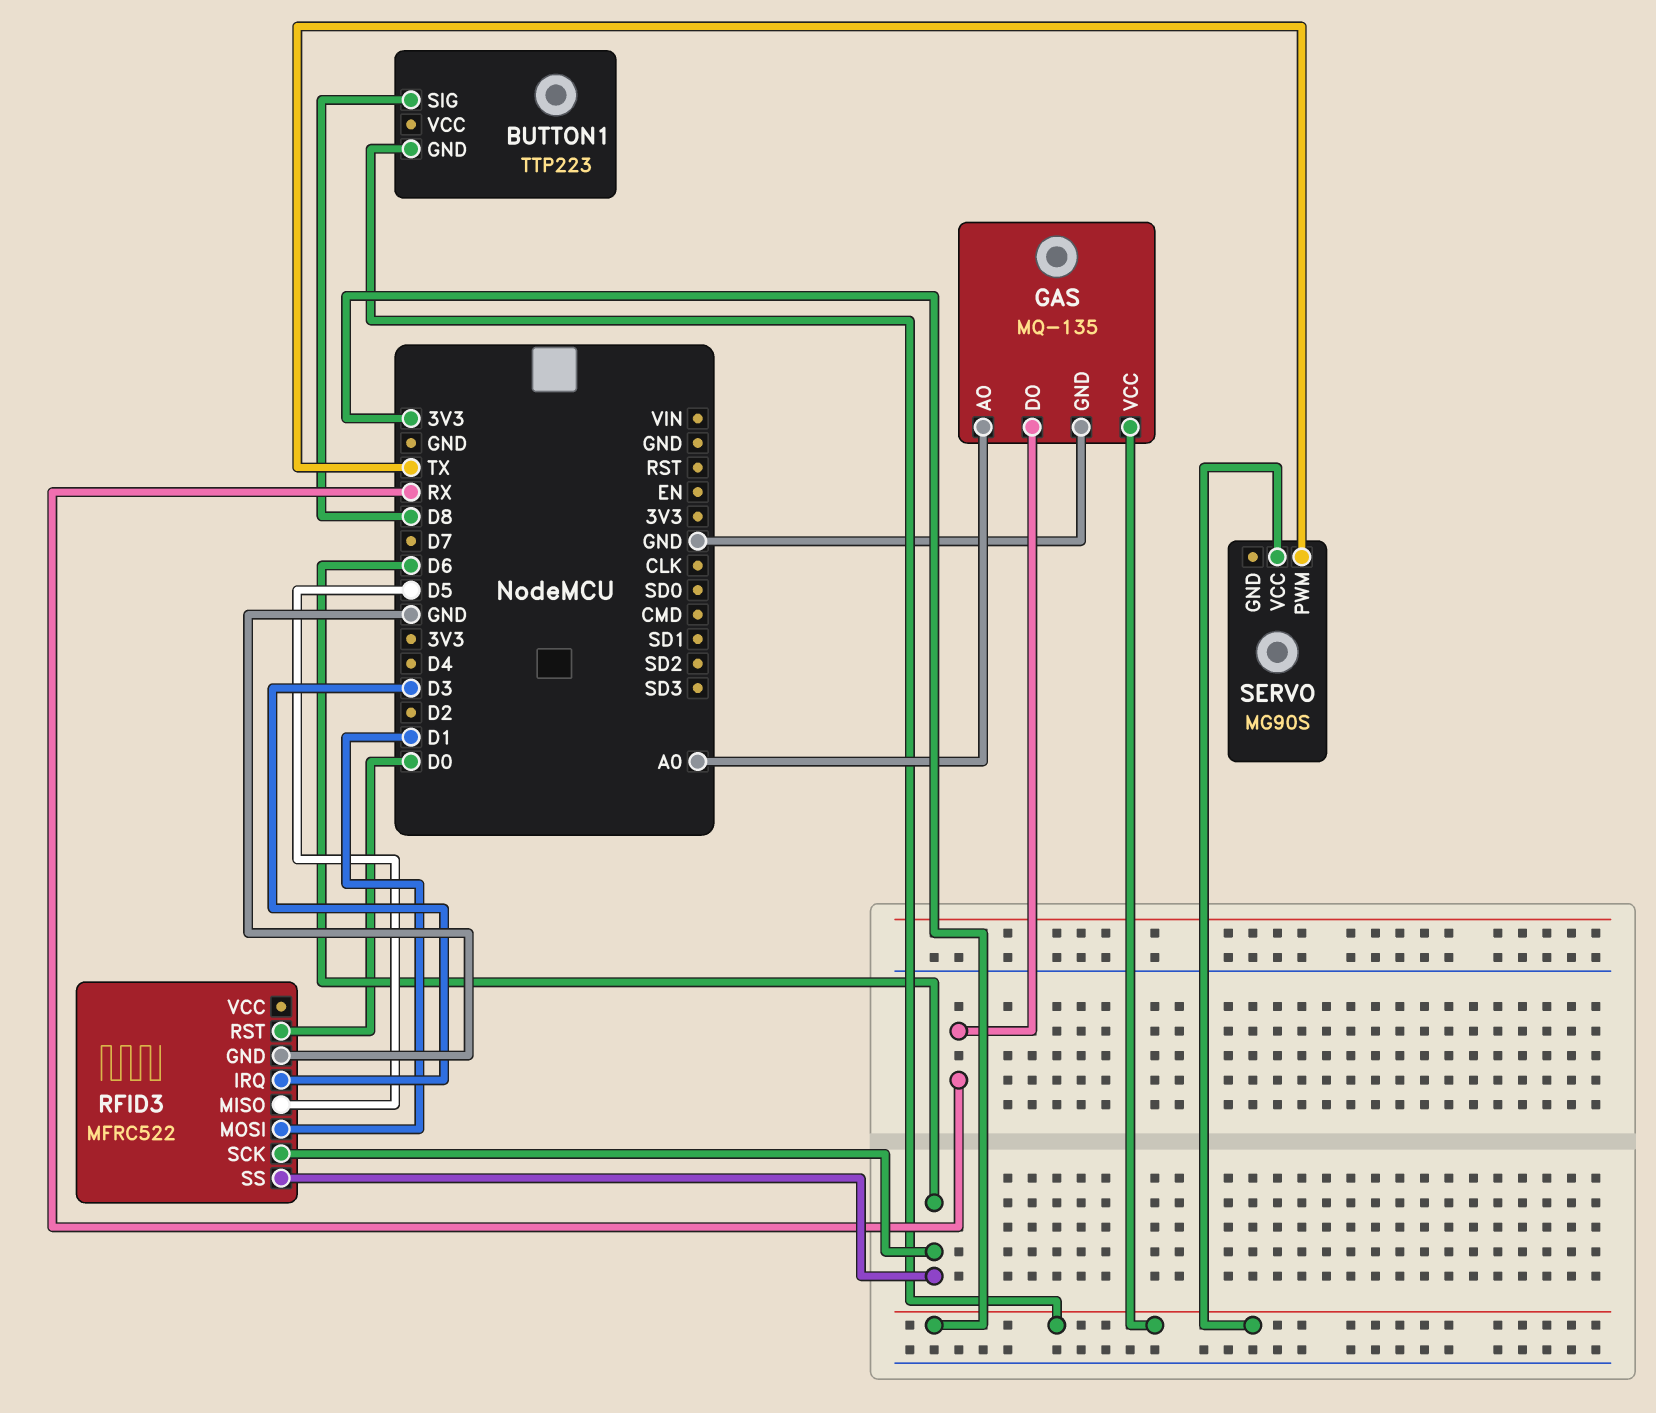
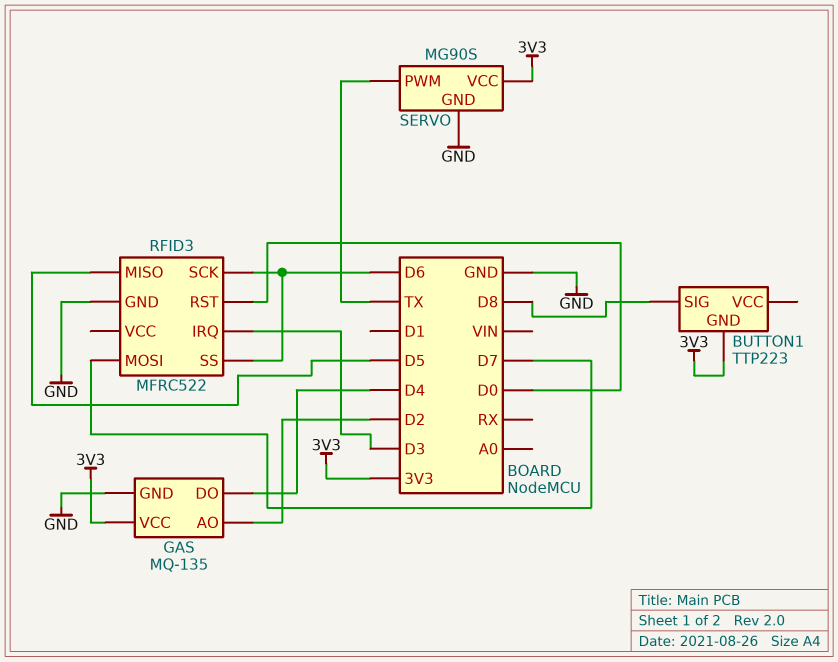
GAS pin AO: A0 -> D2
GAS pin DO: RX -> D4
RFID3 pin MOSI: D1 -> D7
SERVO pin GND: none -> GND

